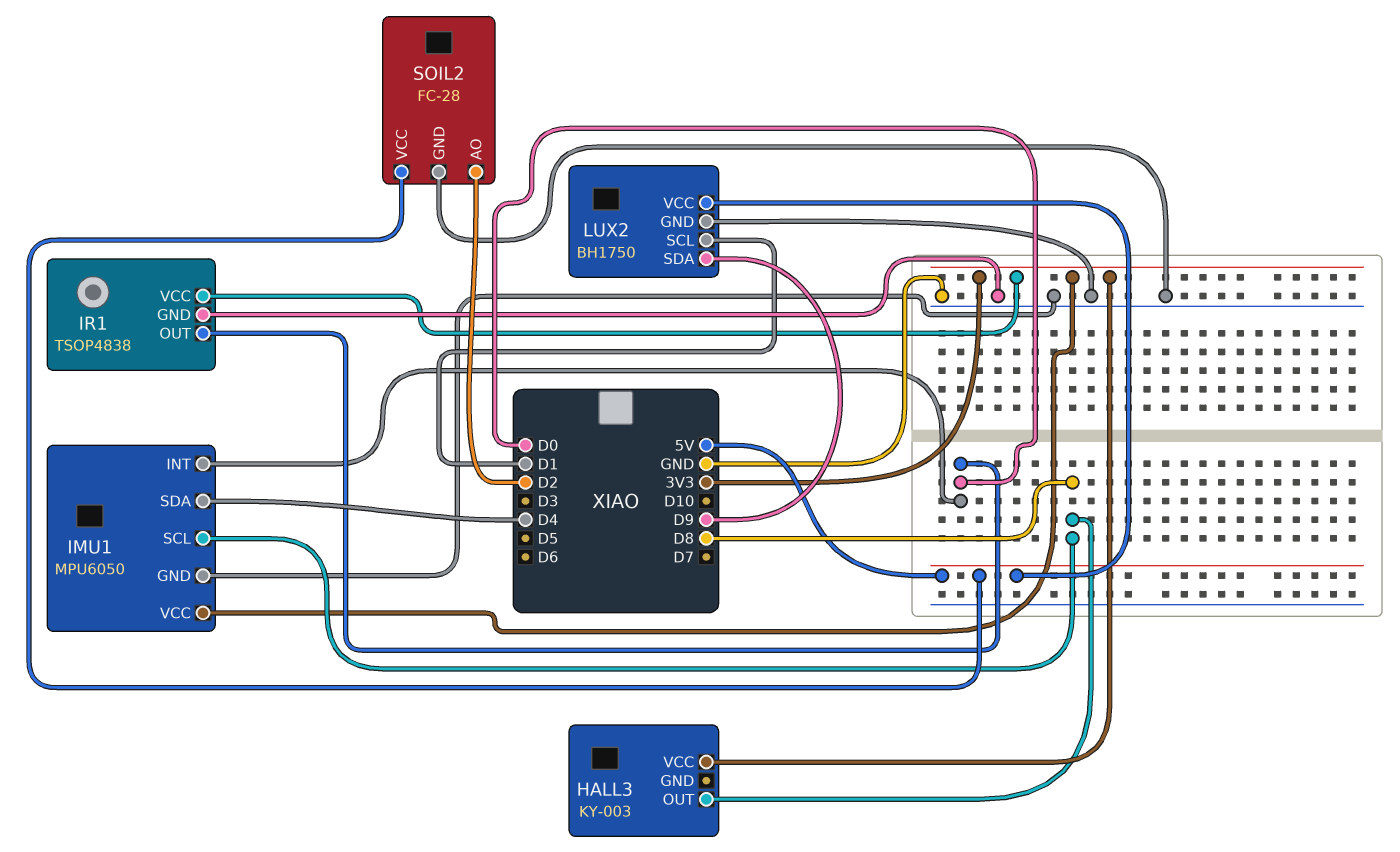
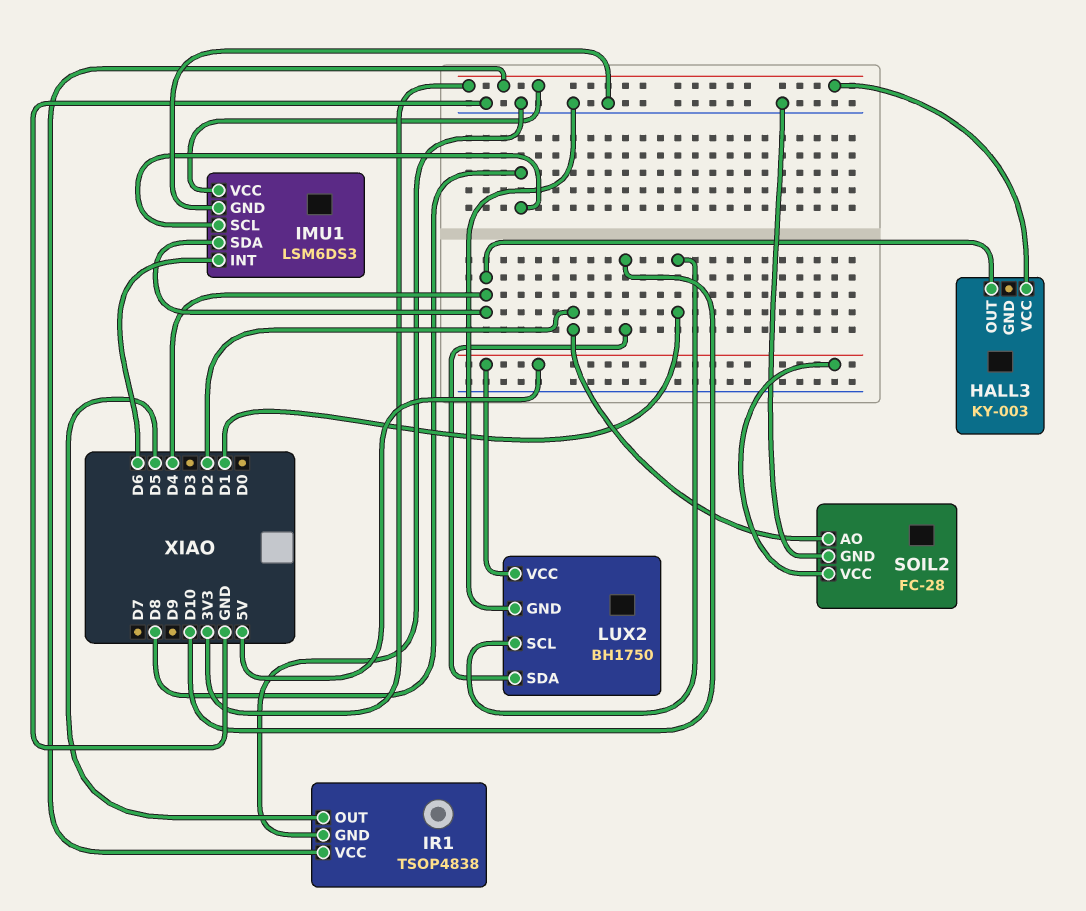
HALL3 pin OUT: D8 -> D4
IMU1: MPU6050 -> LSM6DS3
IMU1 pin INT: D0 -> D6
IR1 pin OUT: D0 -> D5
LUX2 pin SDA: D9 -> D10

